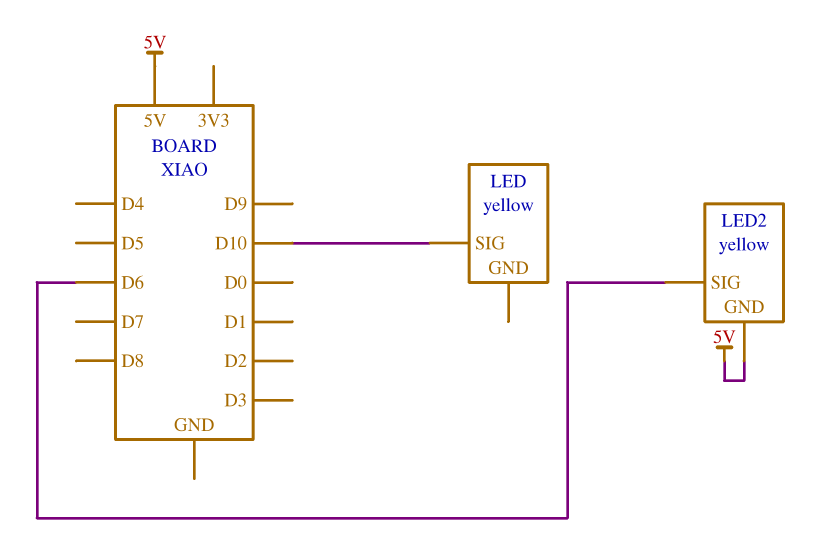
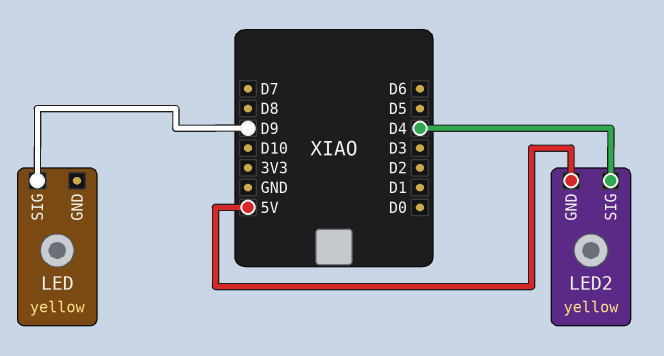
LED pin SIG: D10 -> D9
LED2 pin SIG: D6 -> D4

